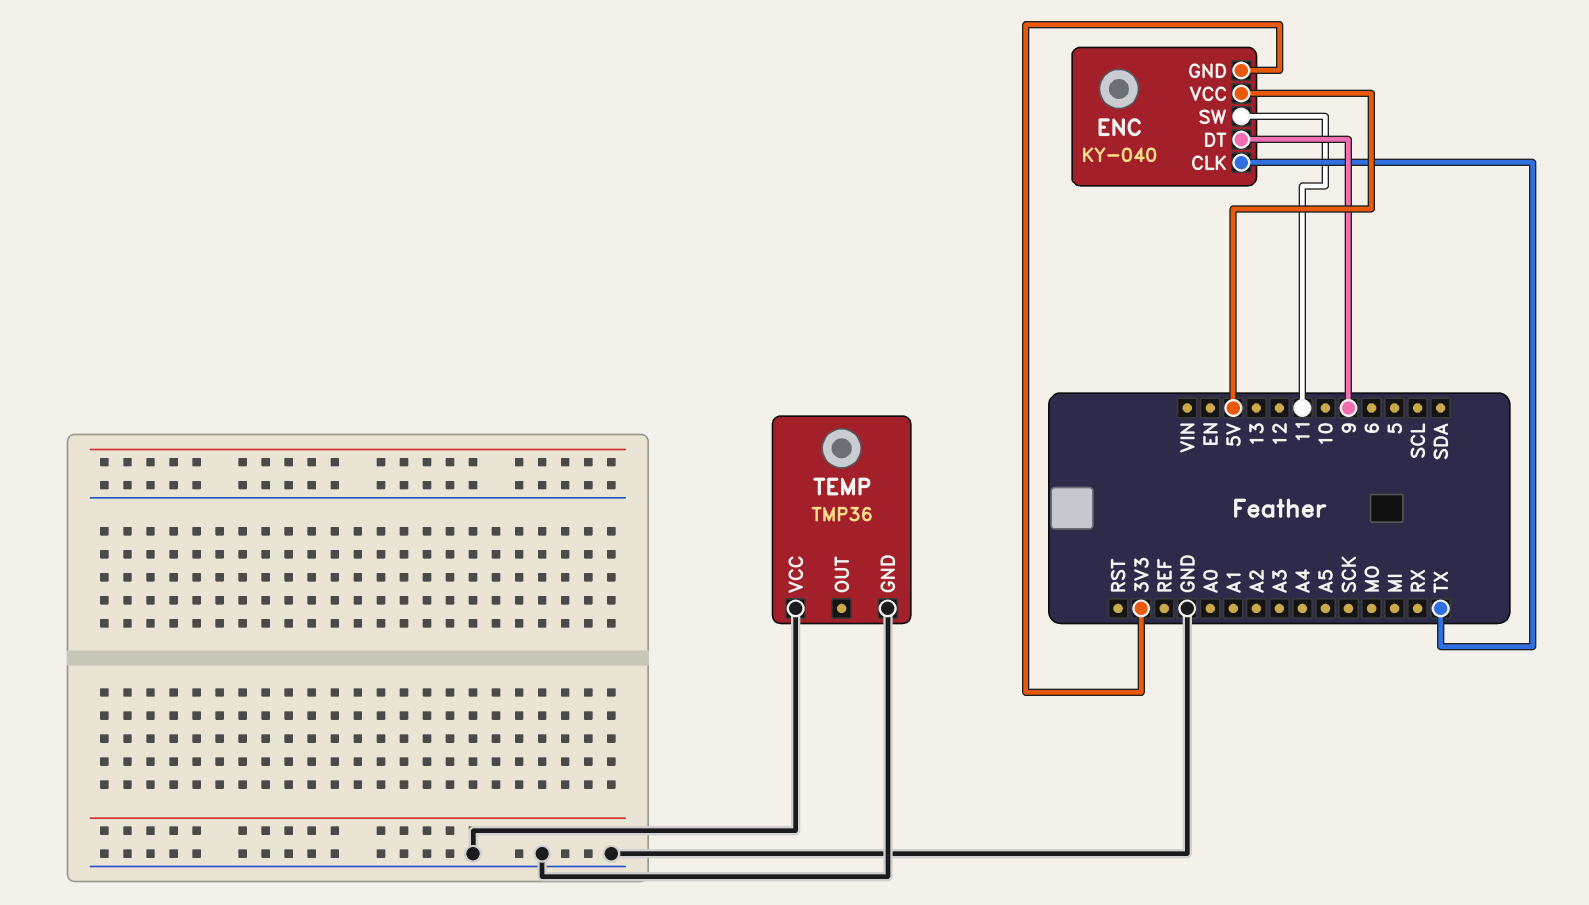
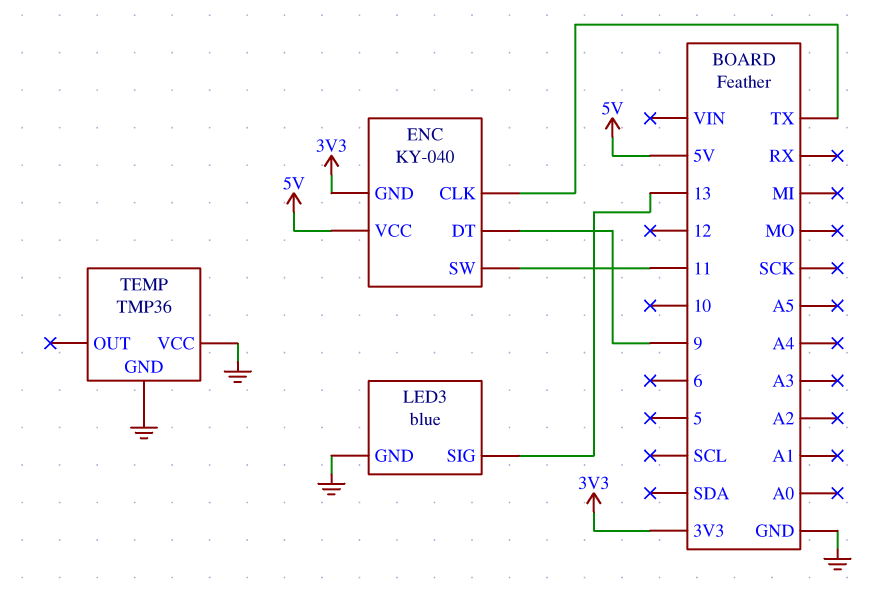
LED3: none -> blue
LED3 pin GND: none -> GND
LED3 pin SIG: none -> 13

